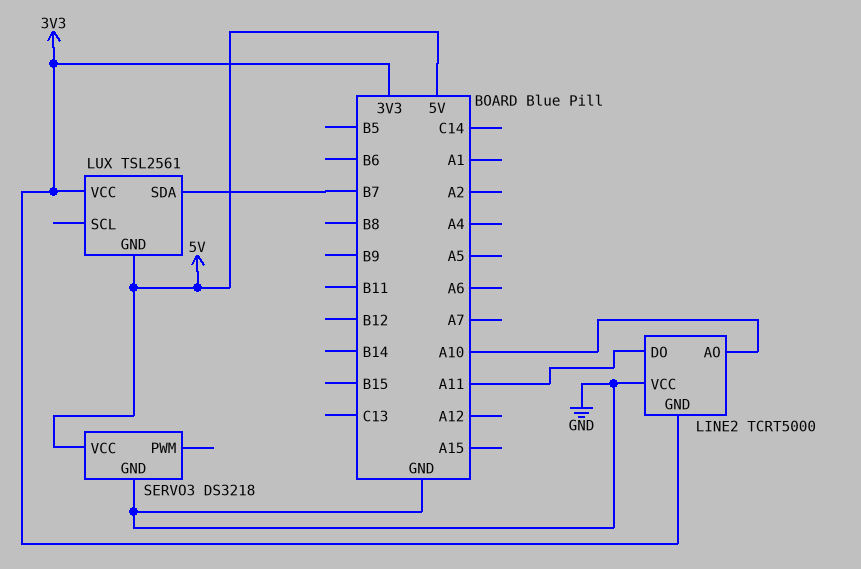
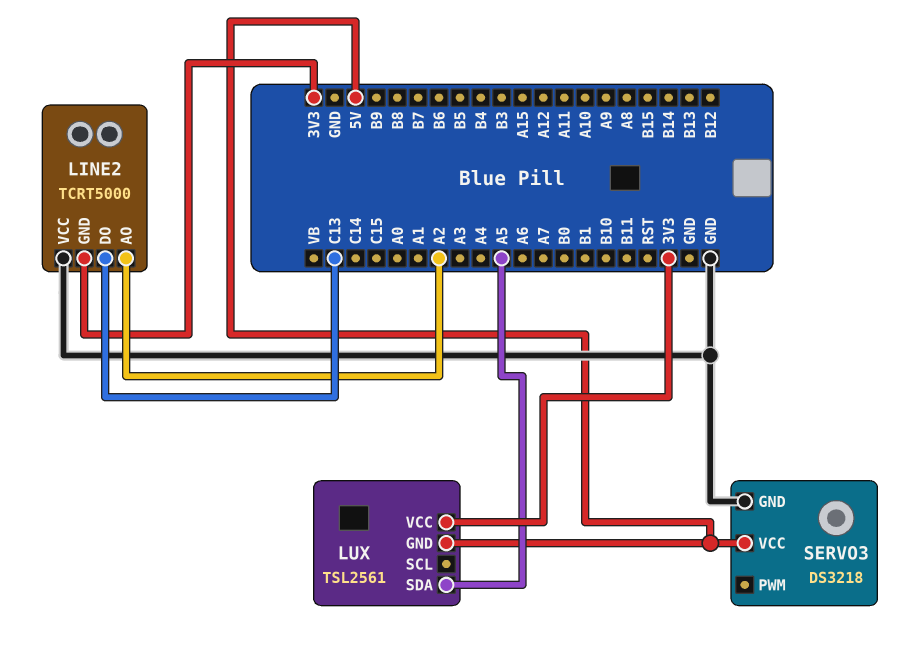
LINE2 pin AO: A10 -> A2
LINE2 pin DO: A11 -> C13
LUX pin SDA: B7 -> A5

